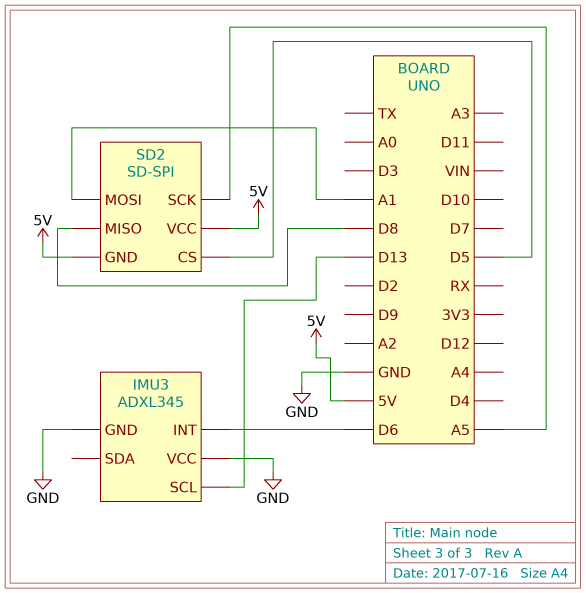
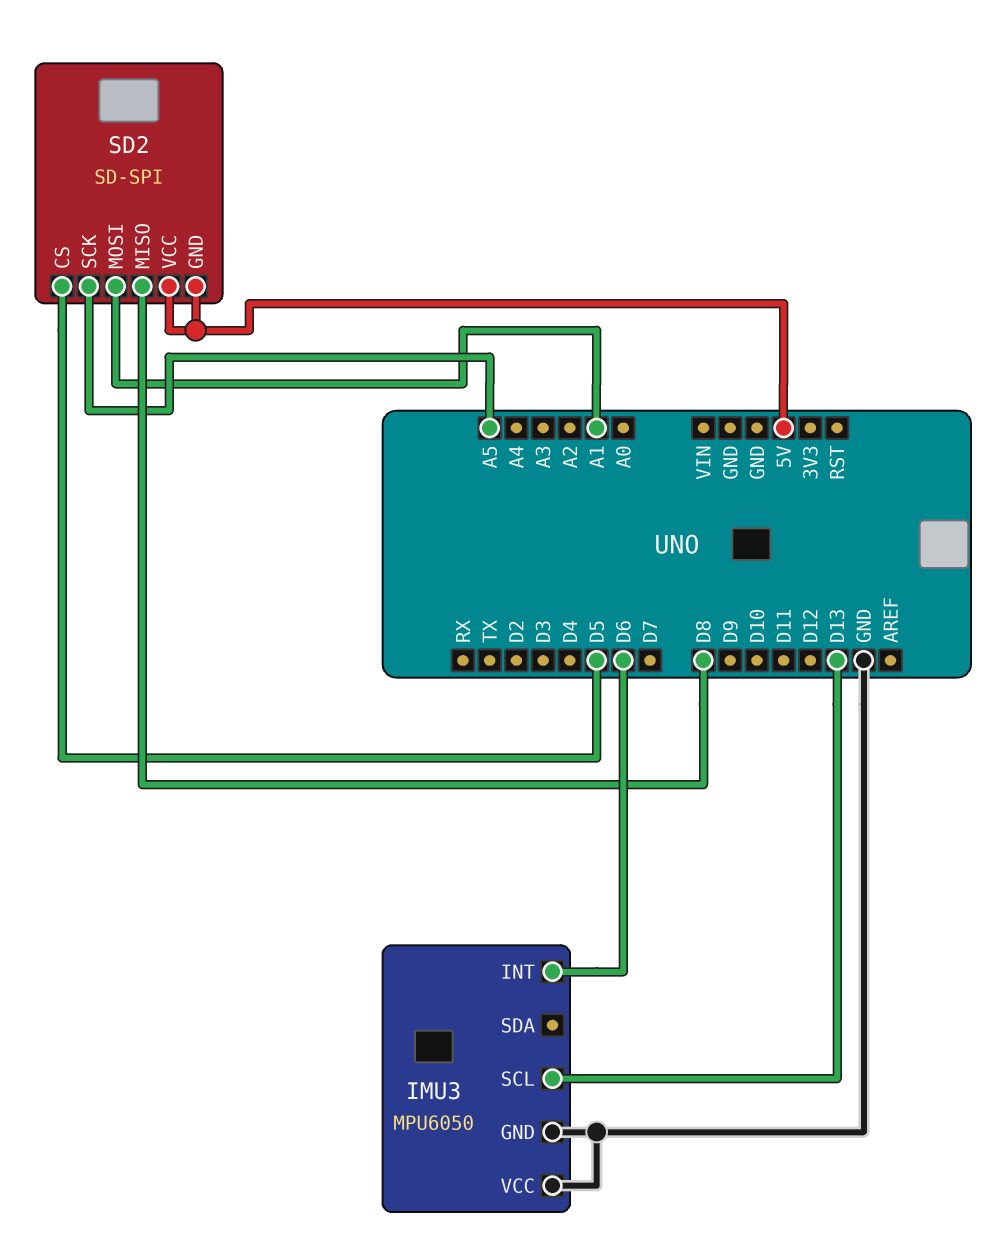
IMU3: ADXL345 -> MPU6050

